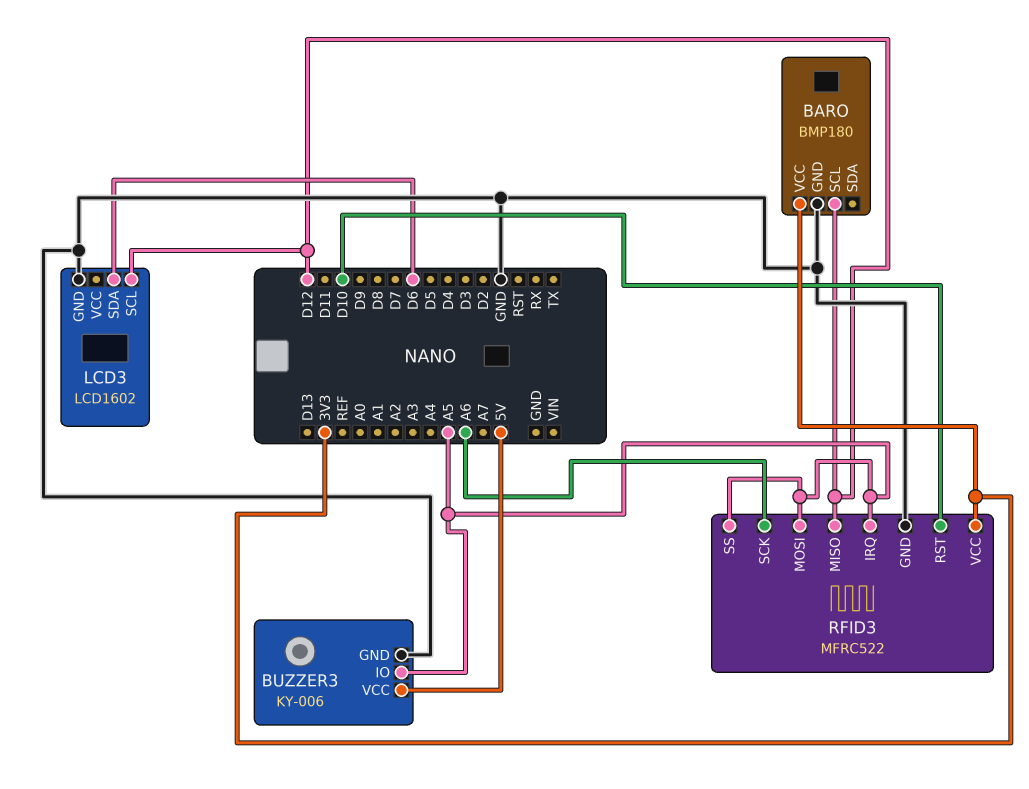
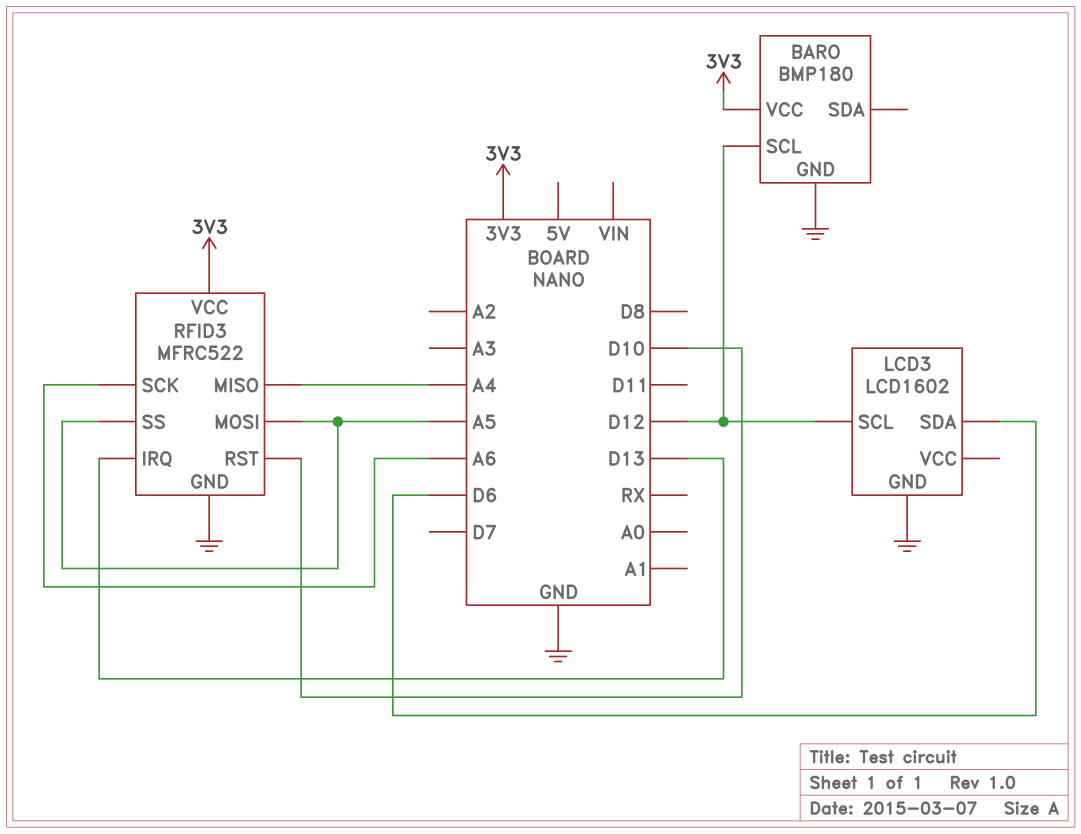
BUZZER3: KY-006 -> none
BUZZER3 pin GND: GND -> none
BUZZER3 pin IO: A5 -> none
BUZZER3 pin VCC: 5V -> none
RFID3 pin IRQ: A5 -> D13
RFID3 pin MISO: D12 -> A4

